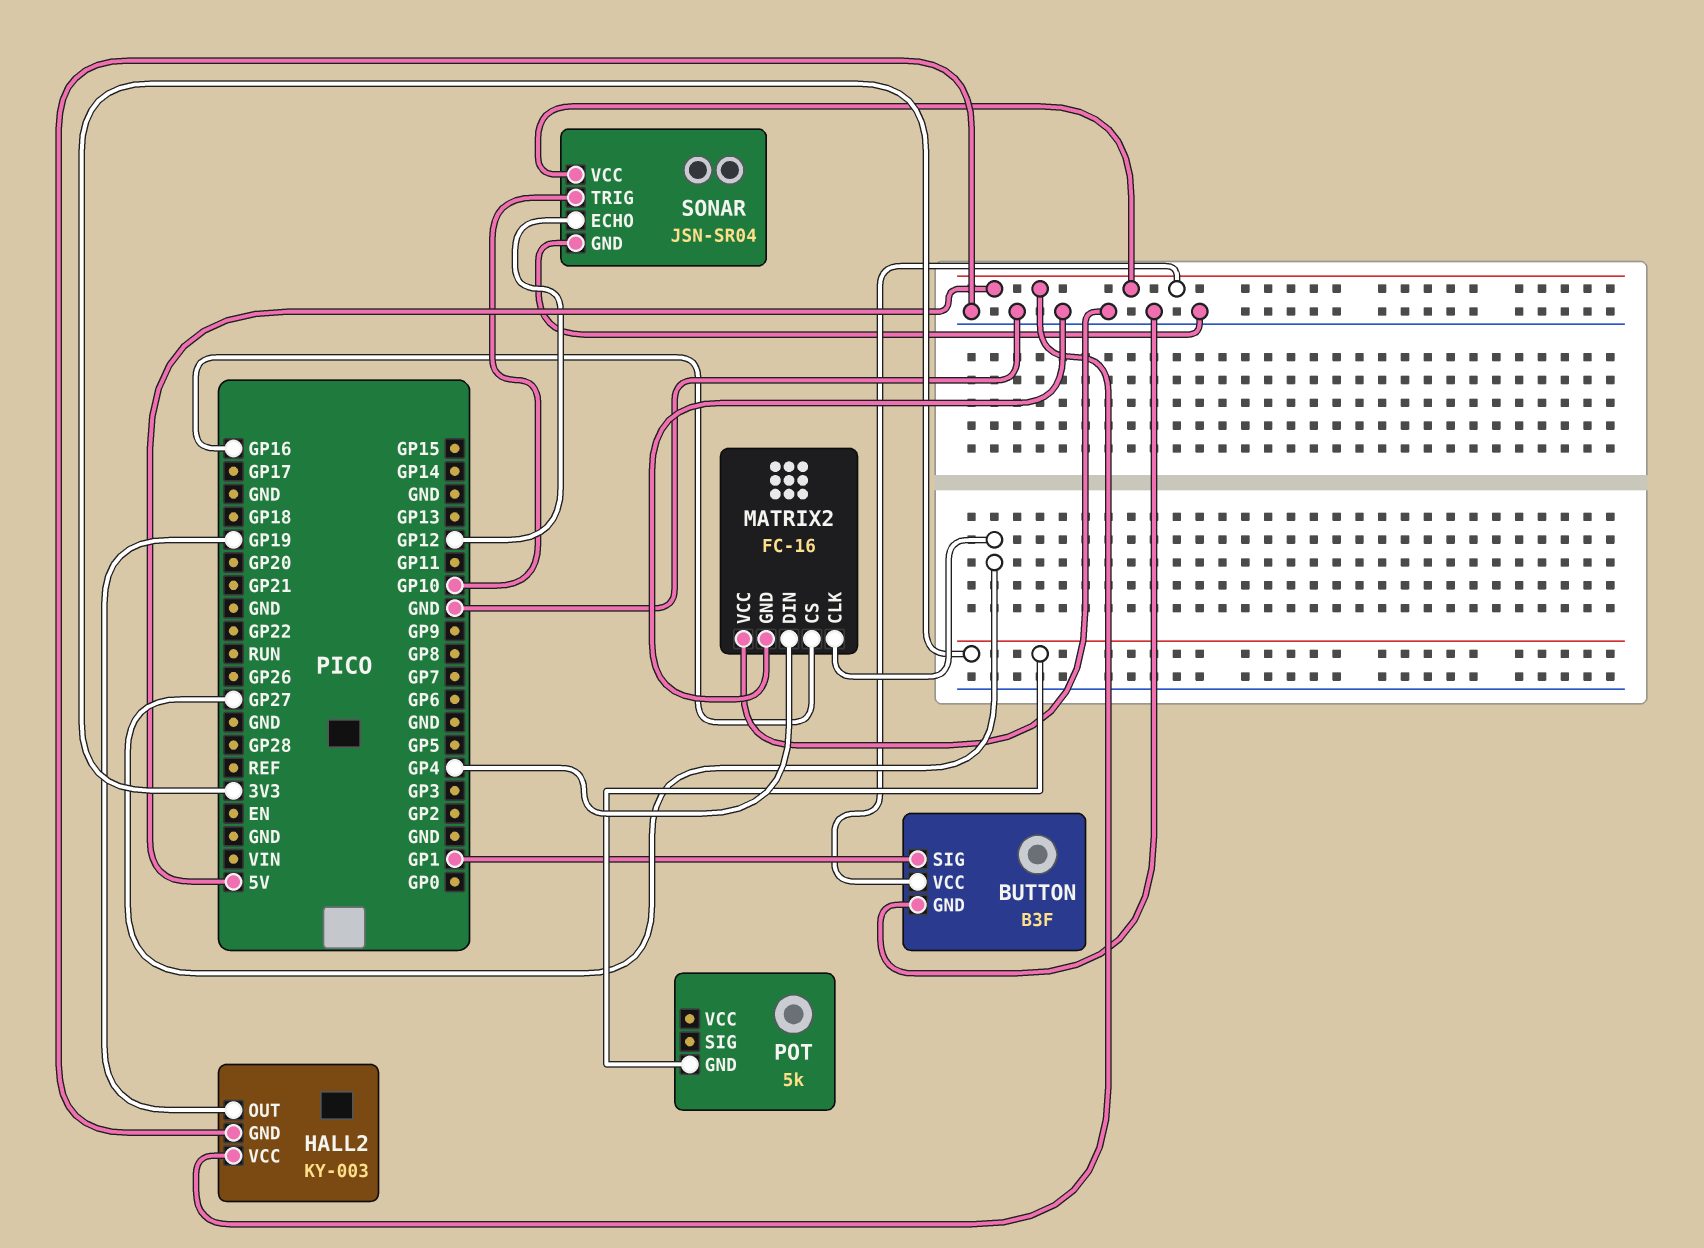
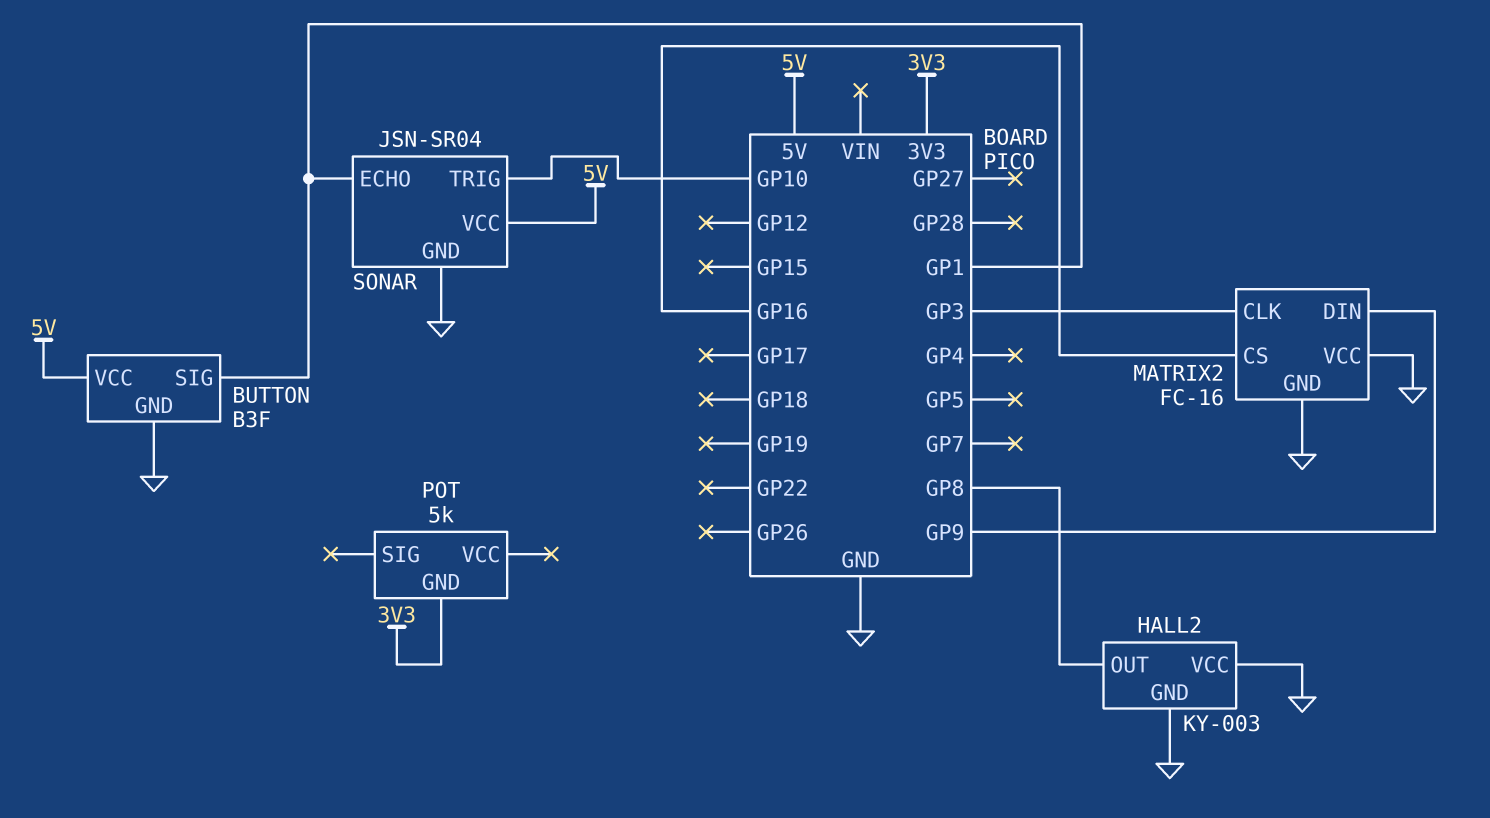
HALL2 pin OUT: GP19 -> GP8
HALL2 pin VCC: 5V -> GND
MATRIX2 pin CLK: GP27 -> GP3
MATRIX2 pin DIN: GP4 -> GP9
SONAR pin ECHO: GP12 -> GP1

